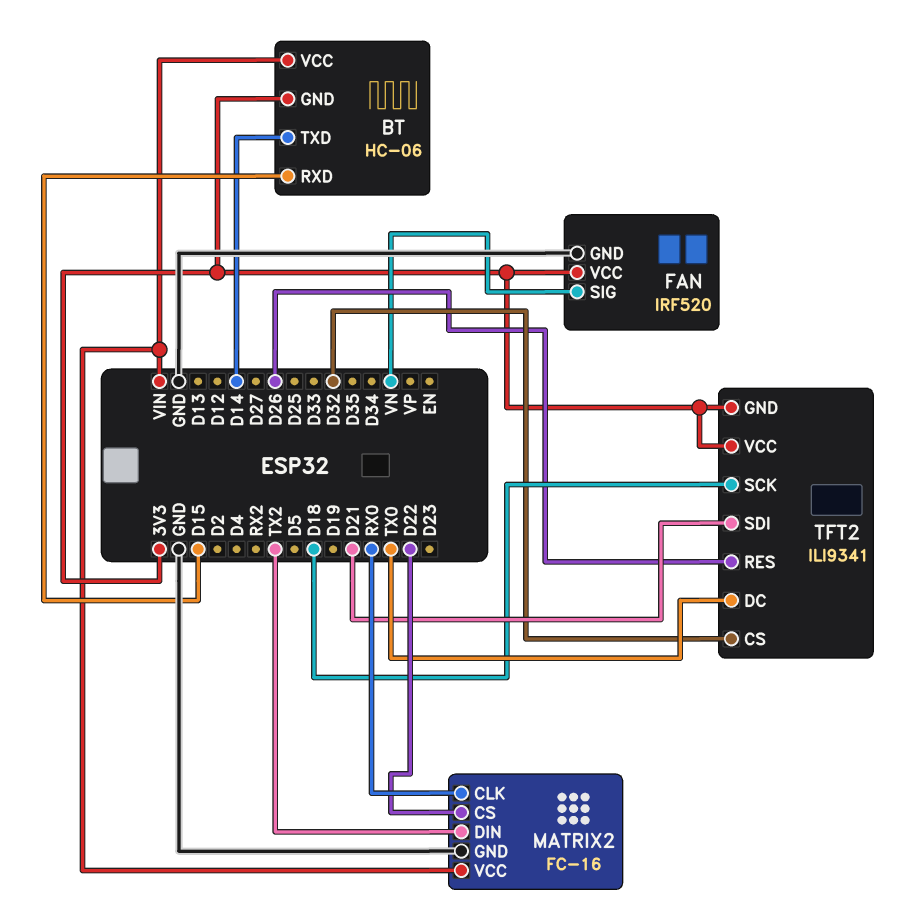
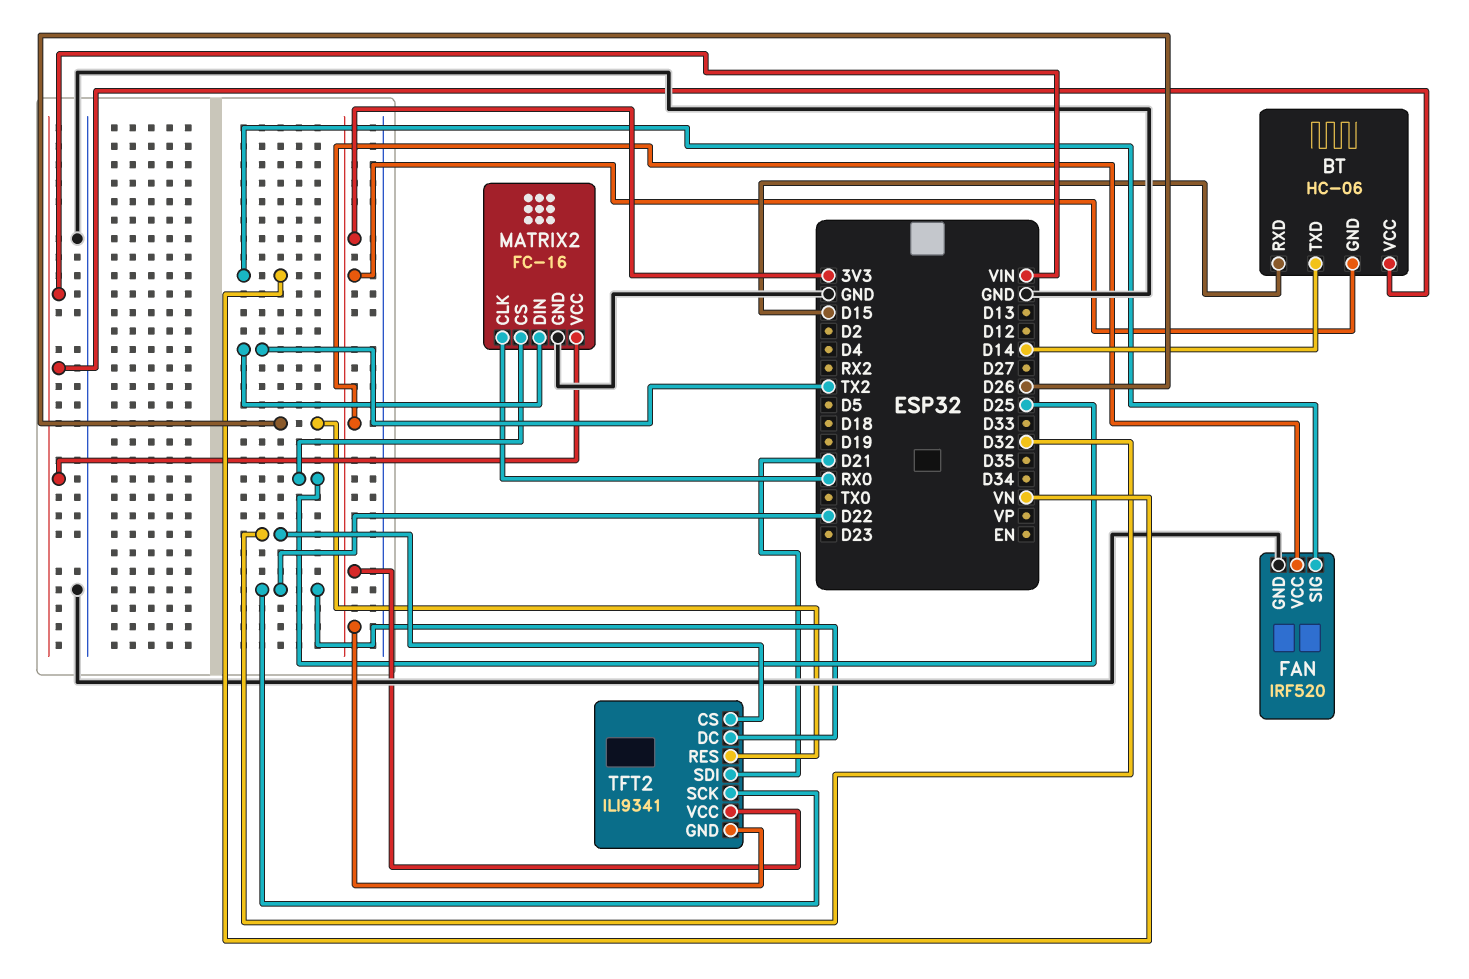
MATRIX2 pin CS: D22 -> D25
TFT2 pin DC: TX0 -> D22
TFT2 pin SCK: D18 -> D22

